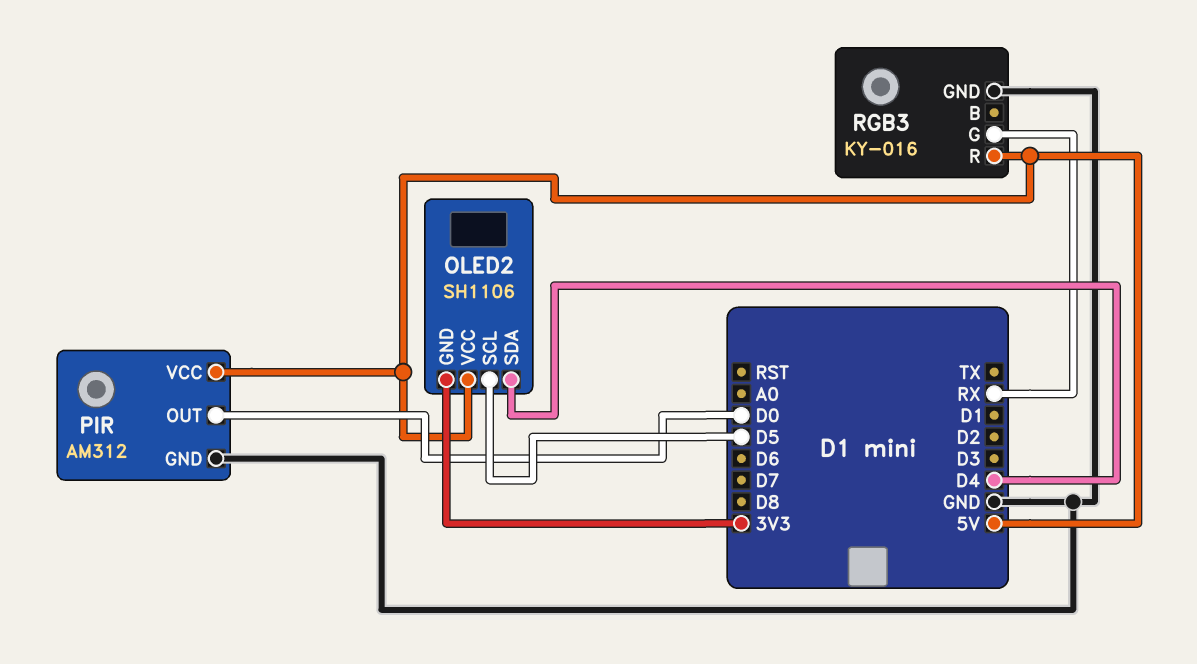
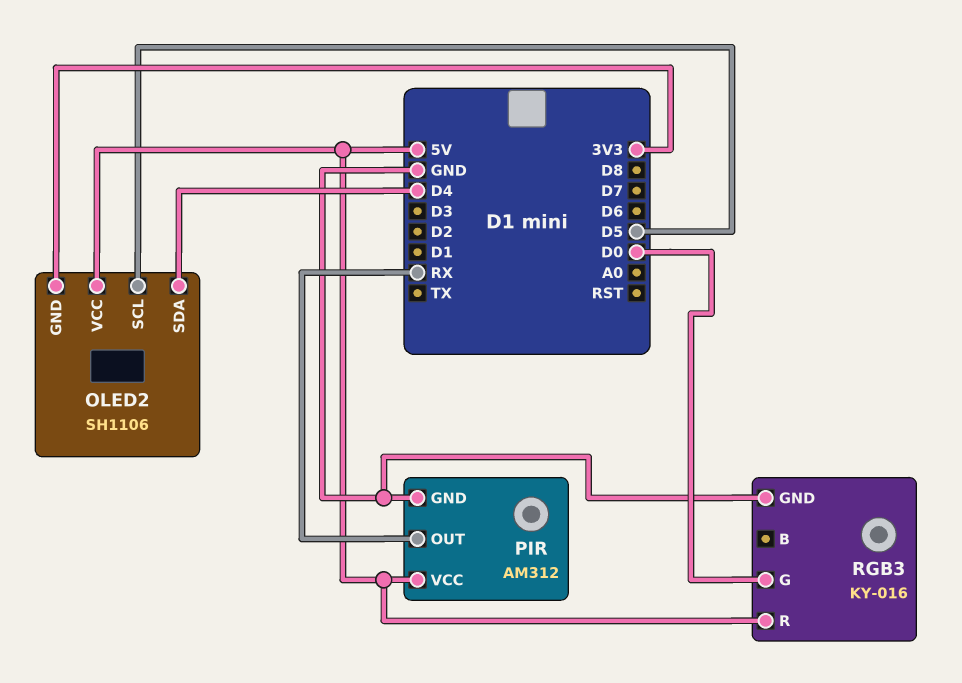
PIR pin OUT: D0 -> RX
RGB3 pin G: RX -> D0

